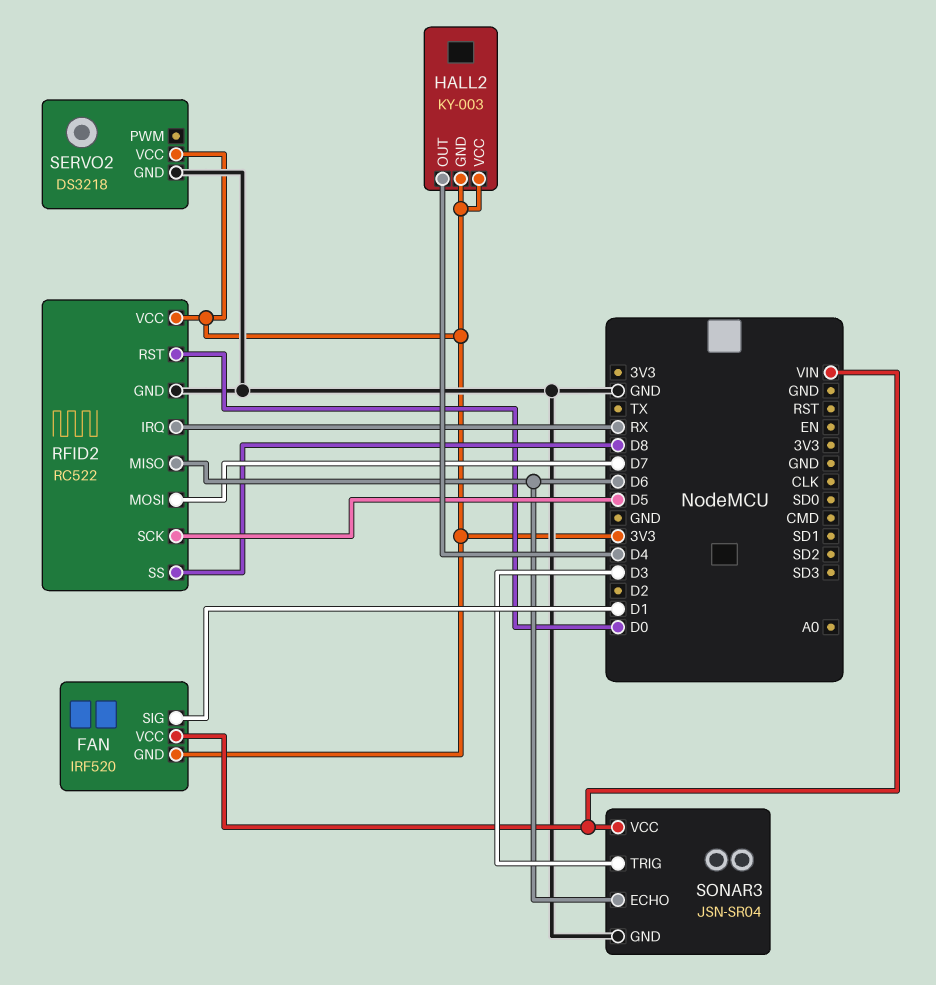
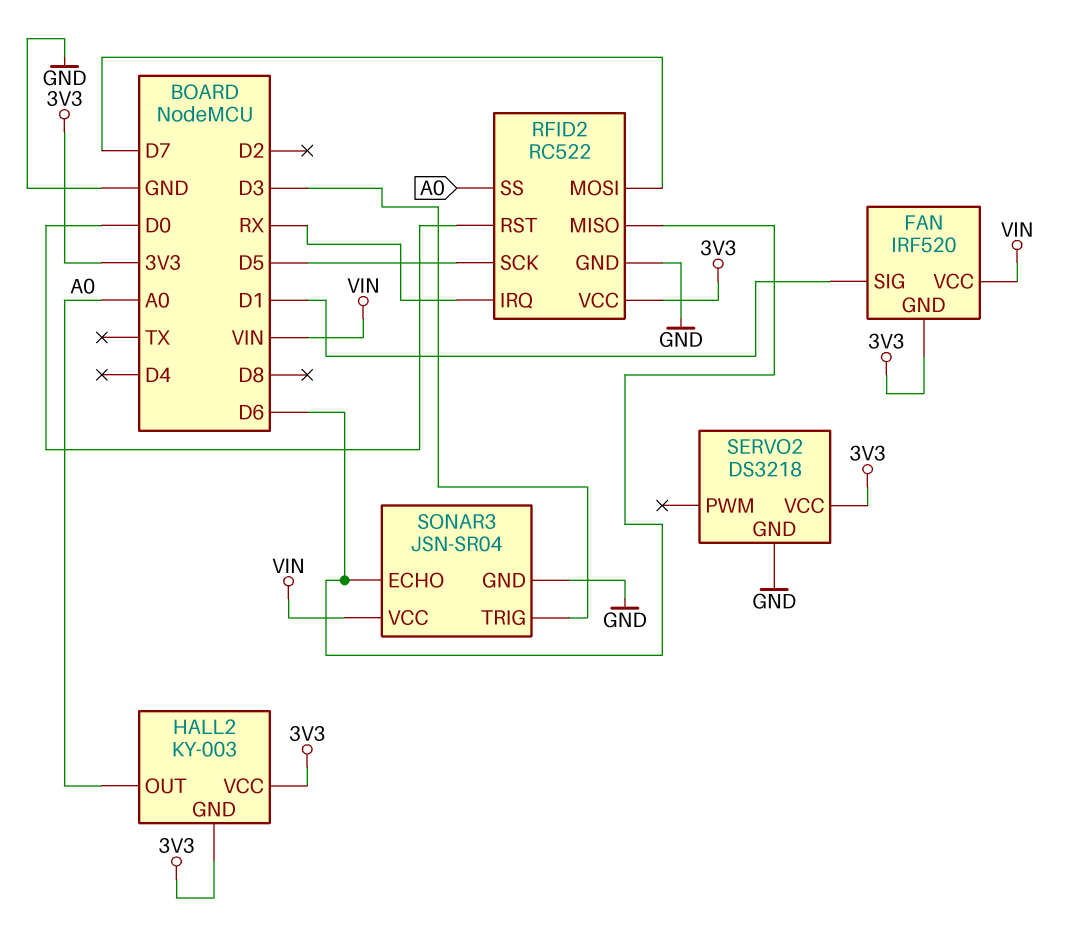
HALL2 pin OUT: D4 -> A0
RFID2 pin SS: D8 -> A0

